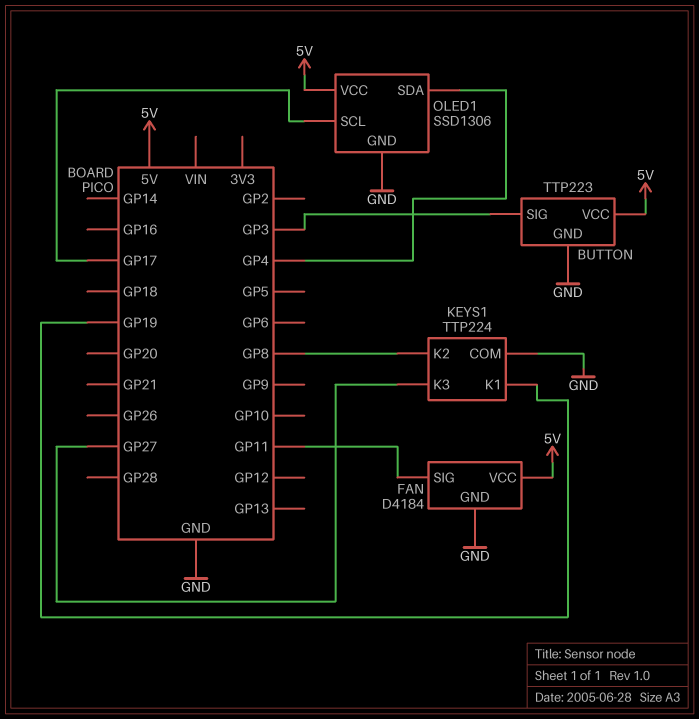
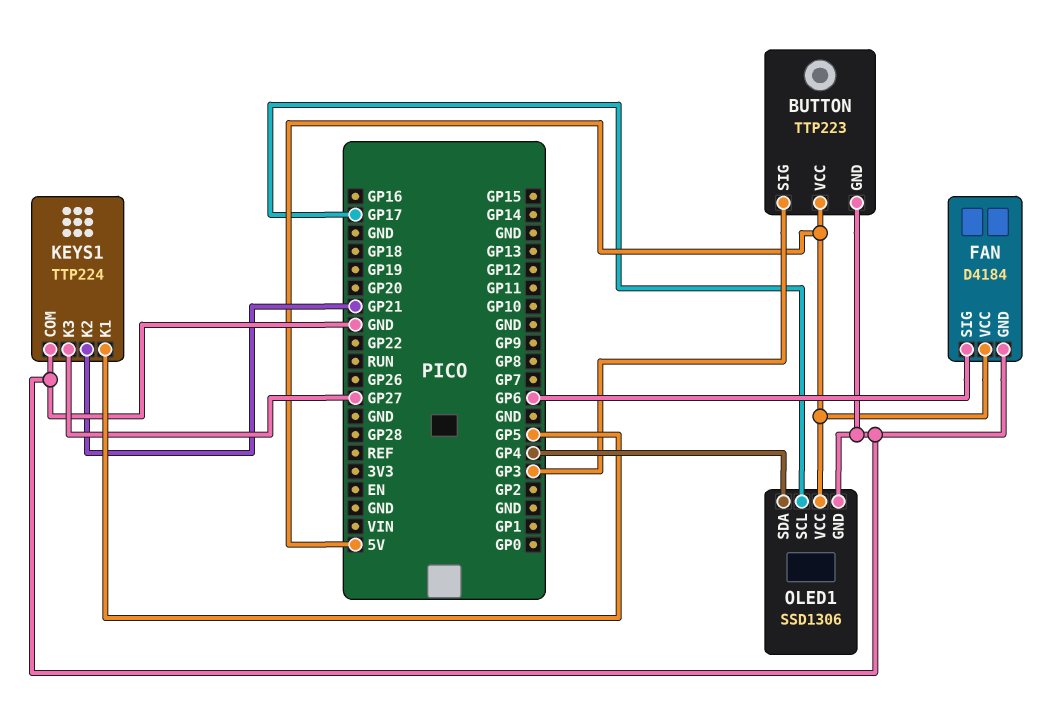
FAN pin SIG: GP11 -> GP6
KEYS1 pin K1: GP19 -> GP5
KEYS1 pin K2: GP8 -> GP21

